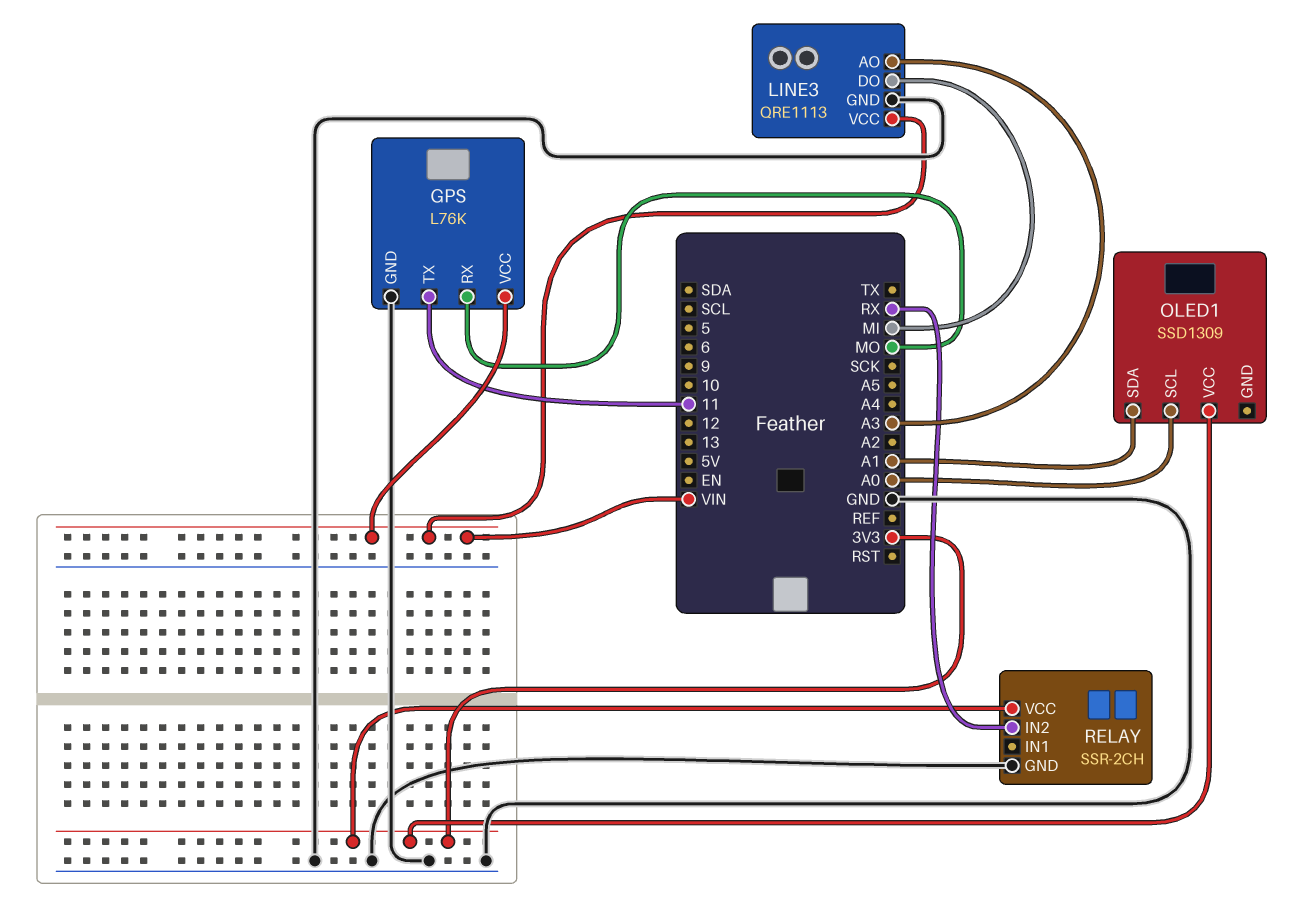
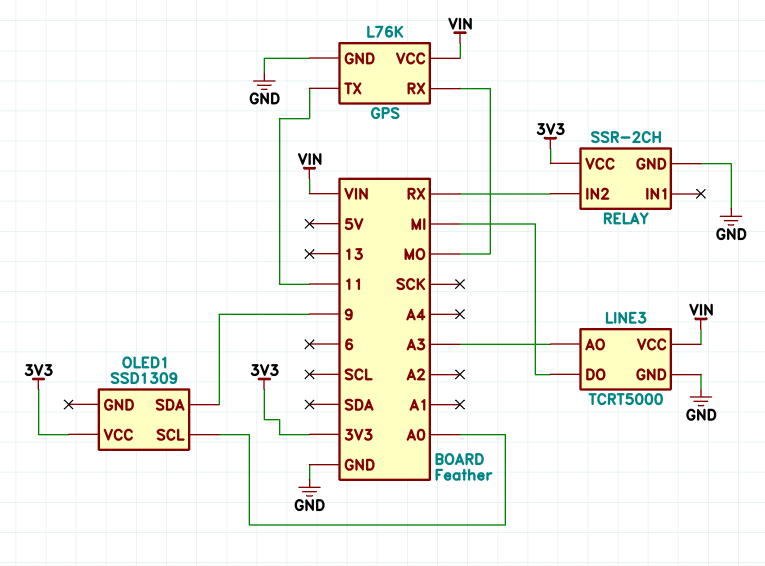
LINE3: QRE1113 -> TCRT5000
OLED1 pin SDA: A1 -> 9

